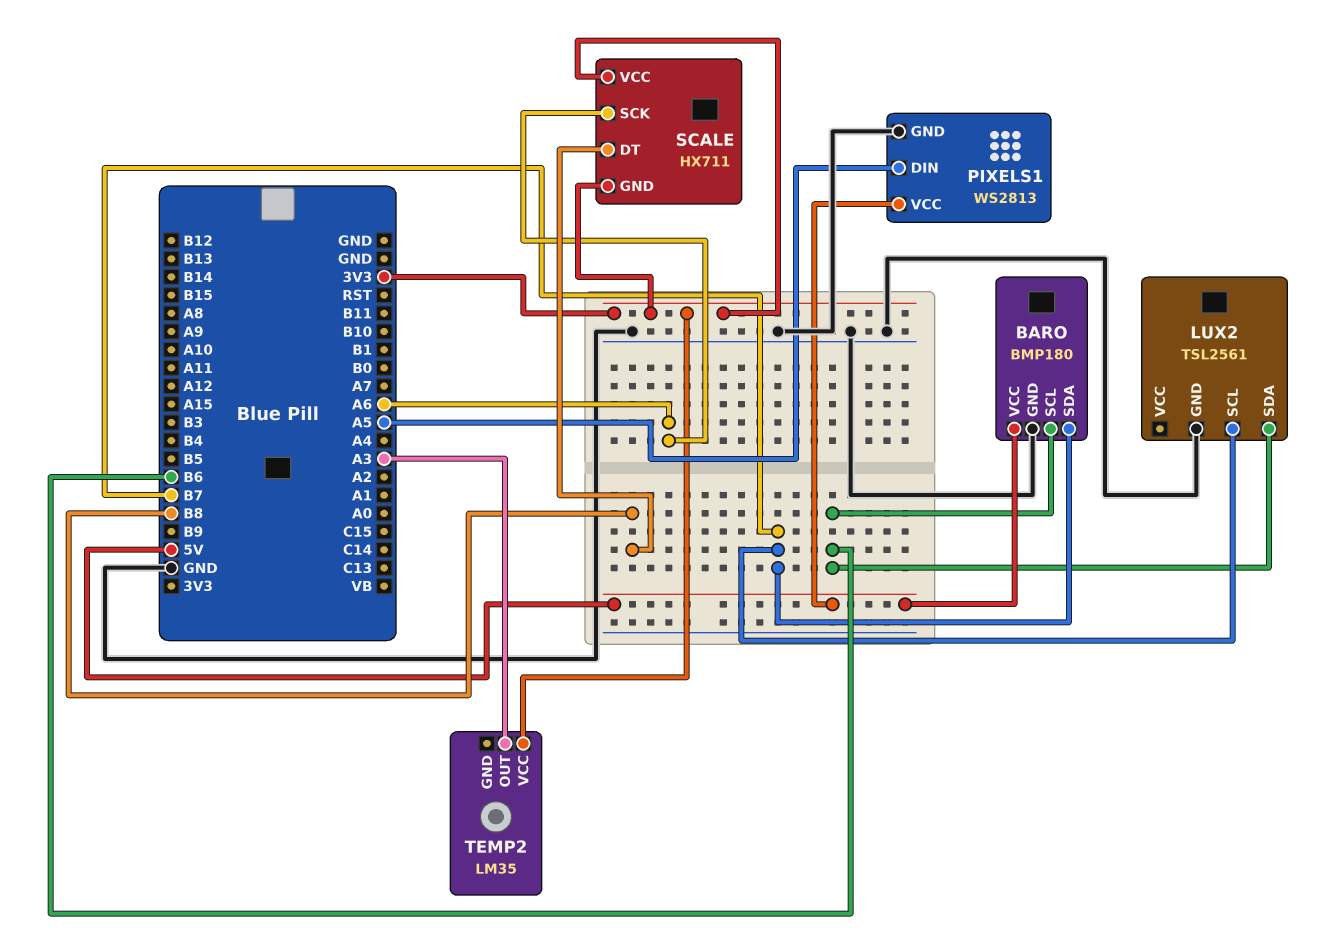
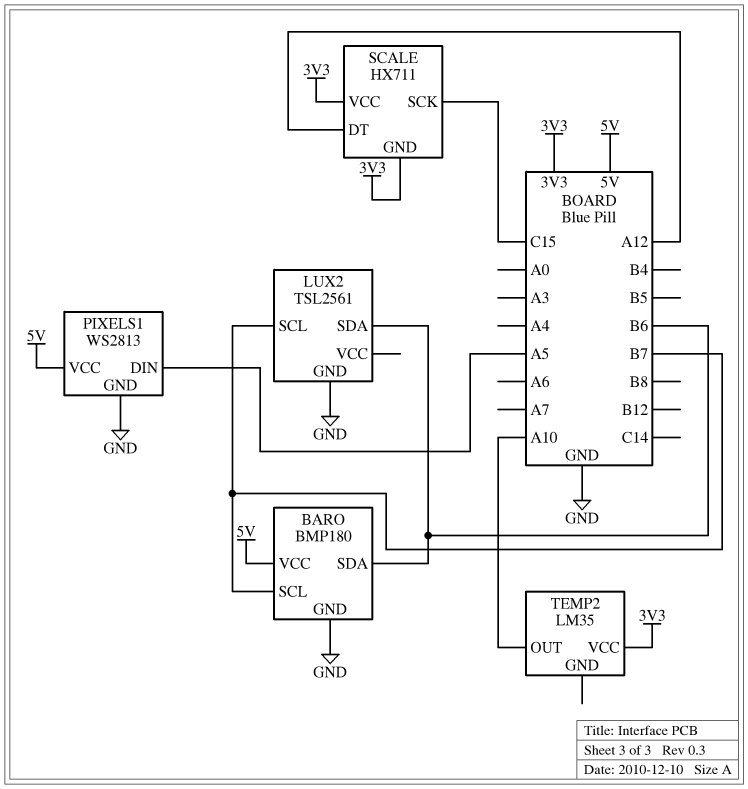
BARO pin SCL: B6 -> B7
BARO pin SDA: B7 -> B6
SCALE pin DT: B8 -> A12
SCALE pin SCK: A6 -> C15
TEMP2 pin OUT: A3 -> A10

